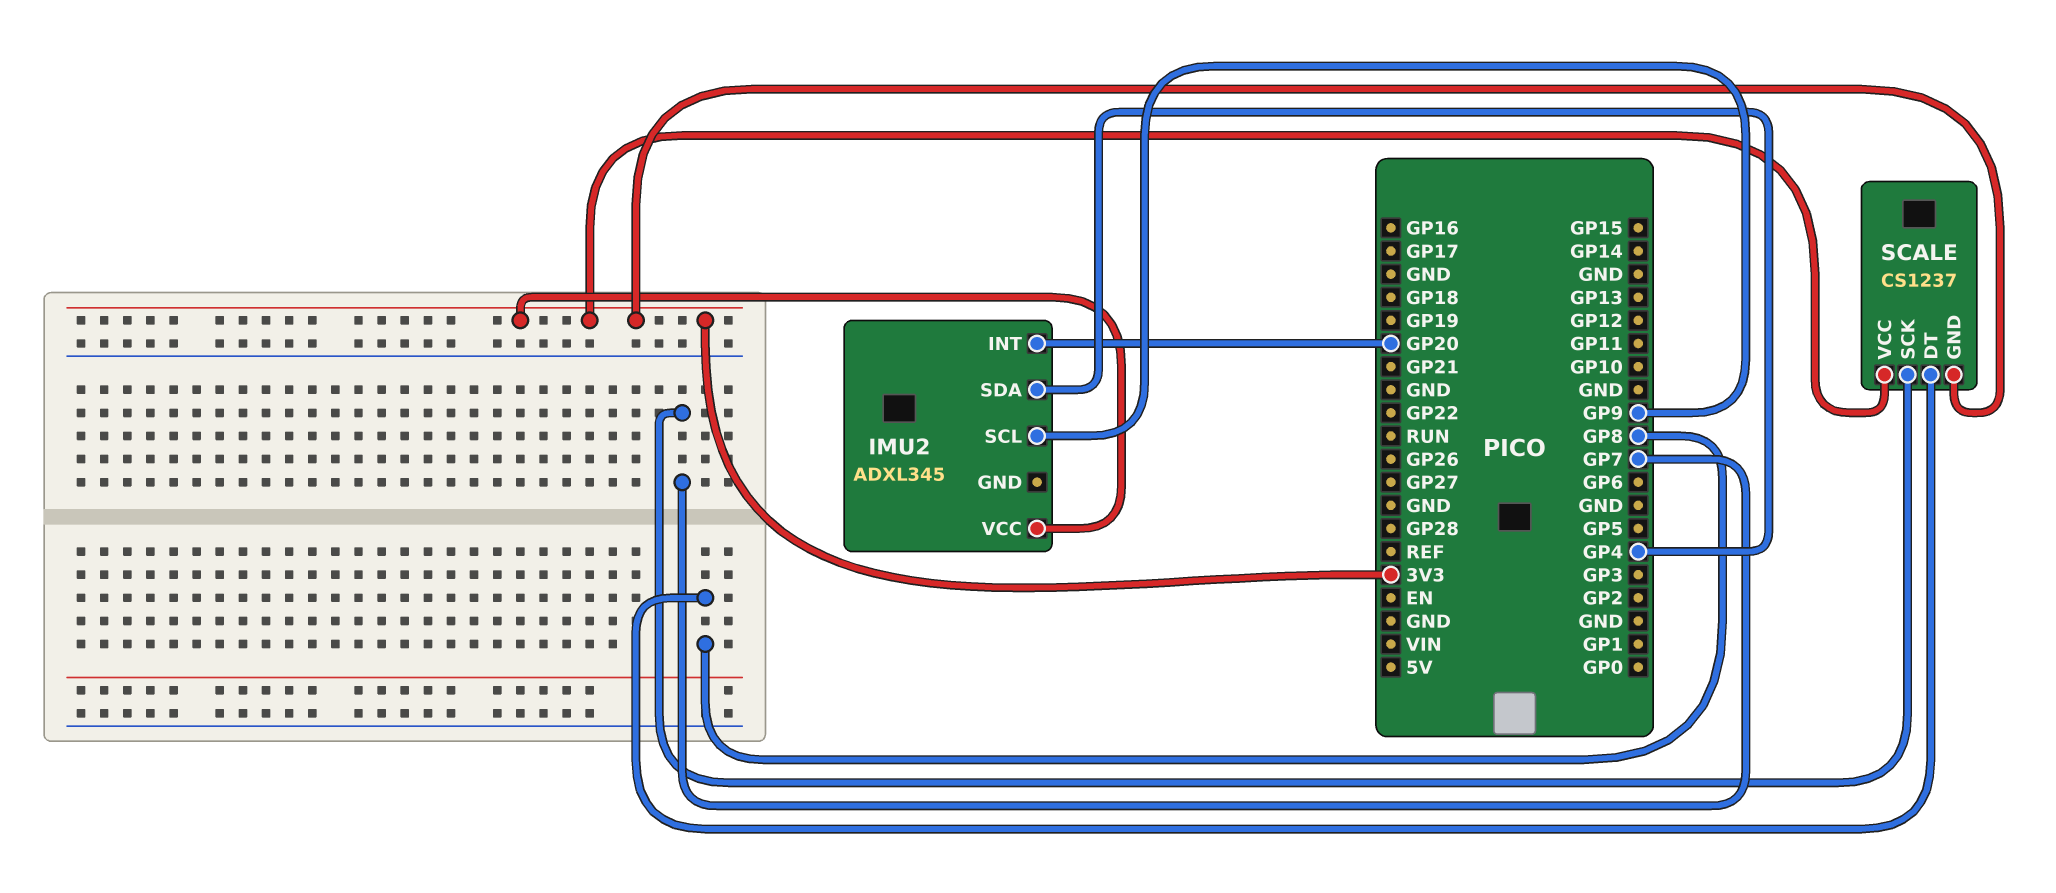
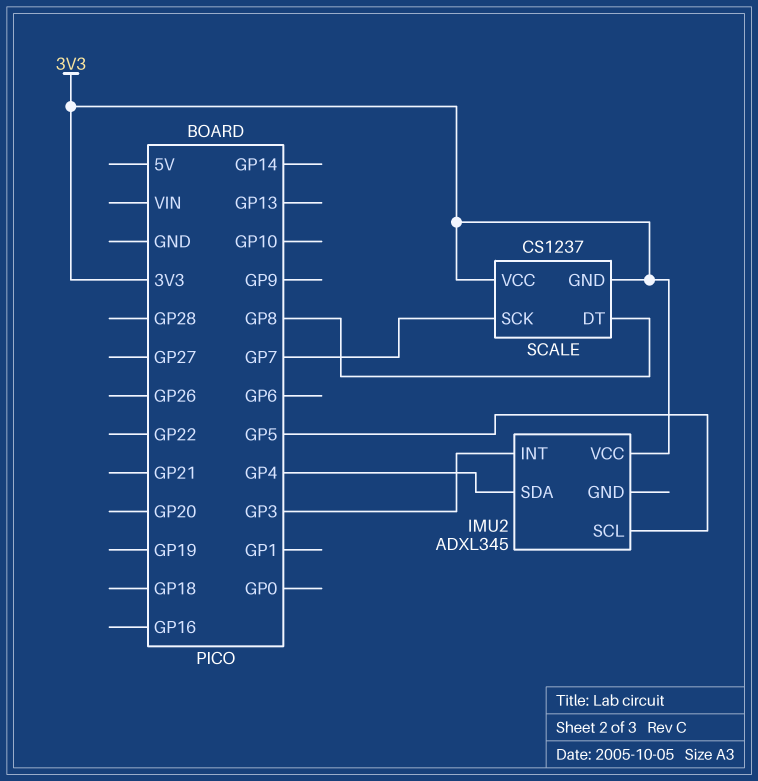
IMU2 pin INT: GP20 -> GP3
IMU2 pin SCL: GP9 -> GP5

